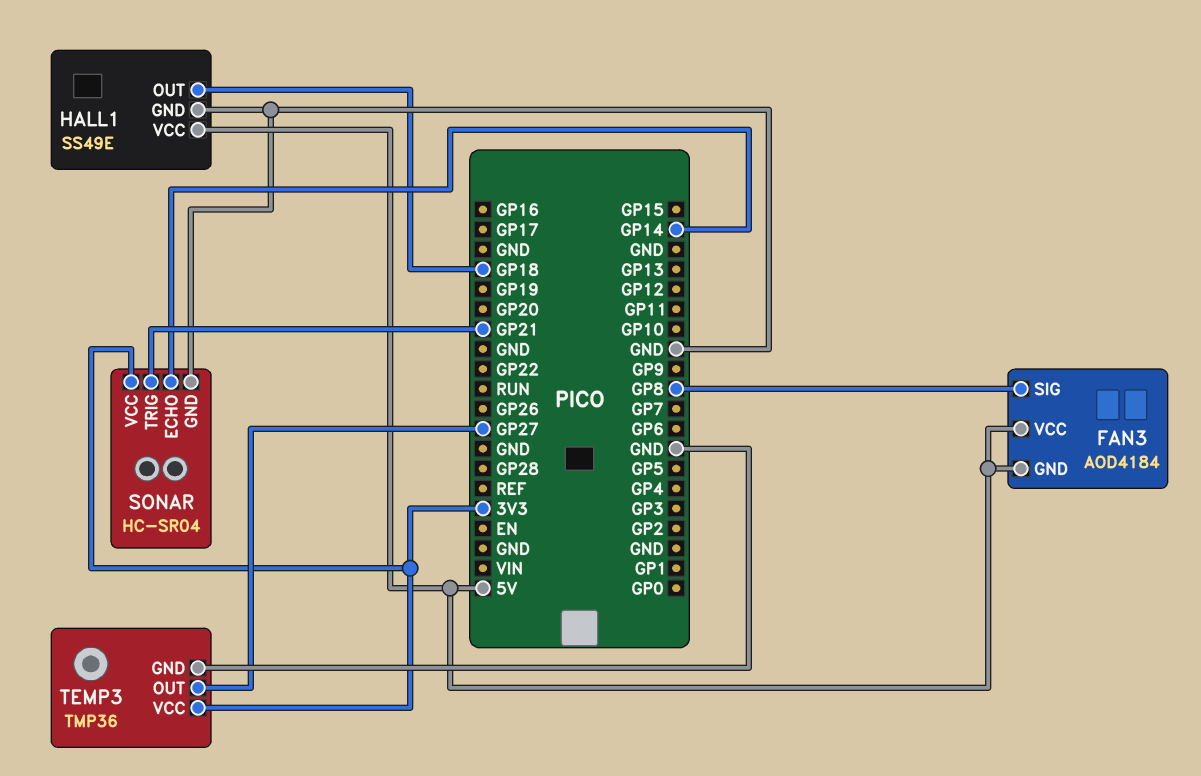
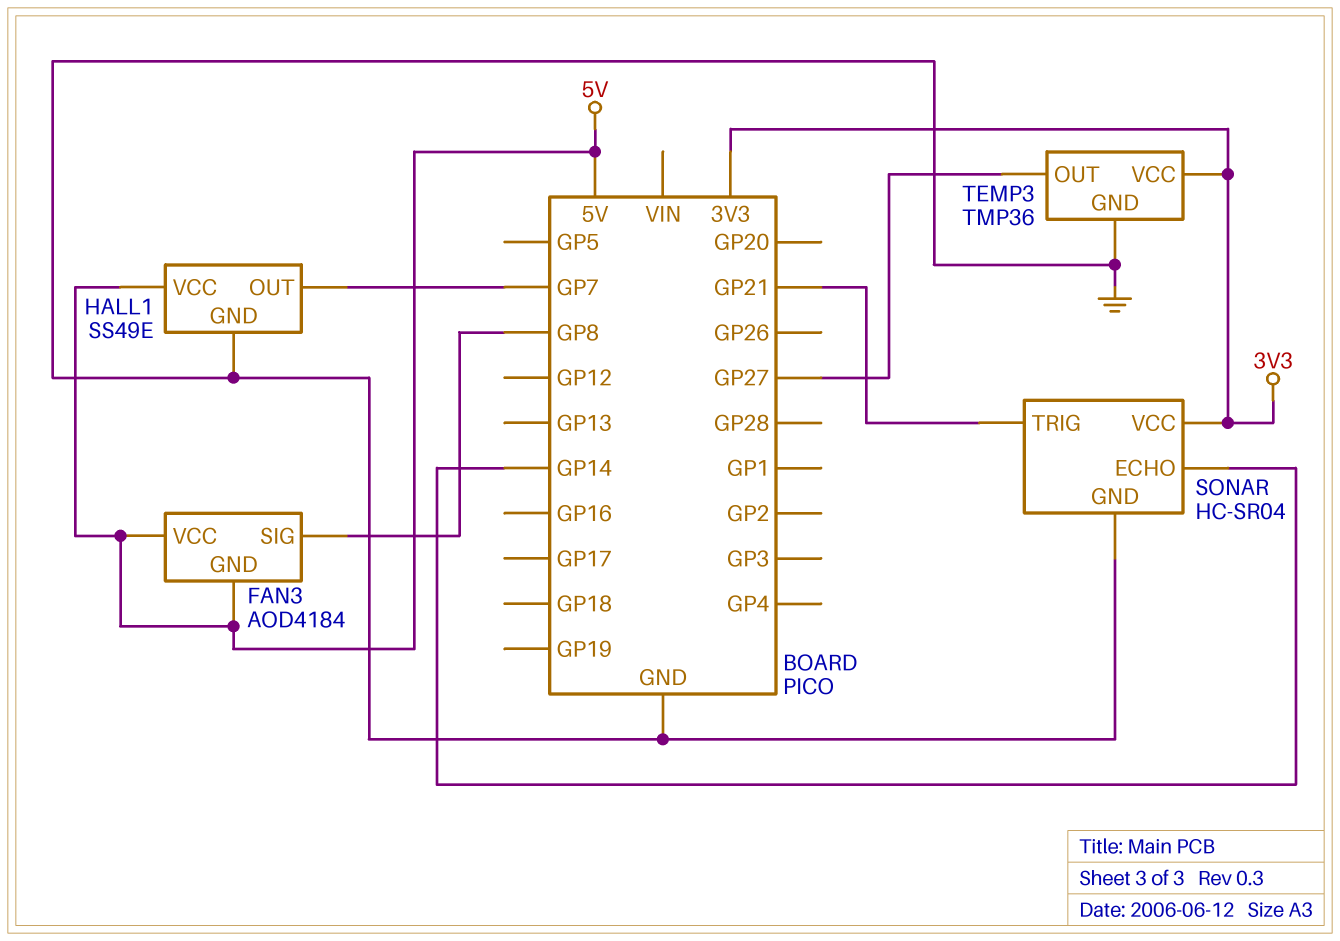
HALL1 pin OUT: GP18 -> GP7

